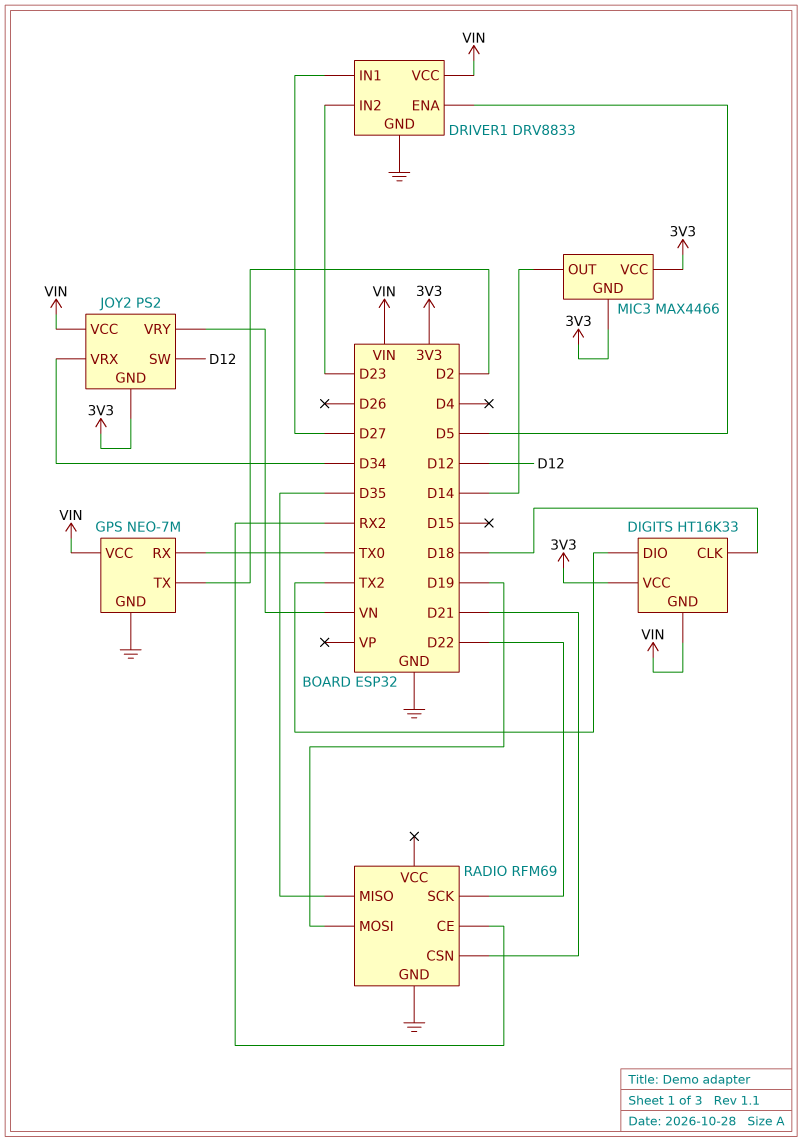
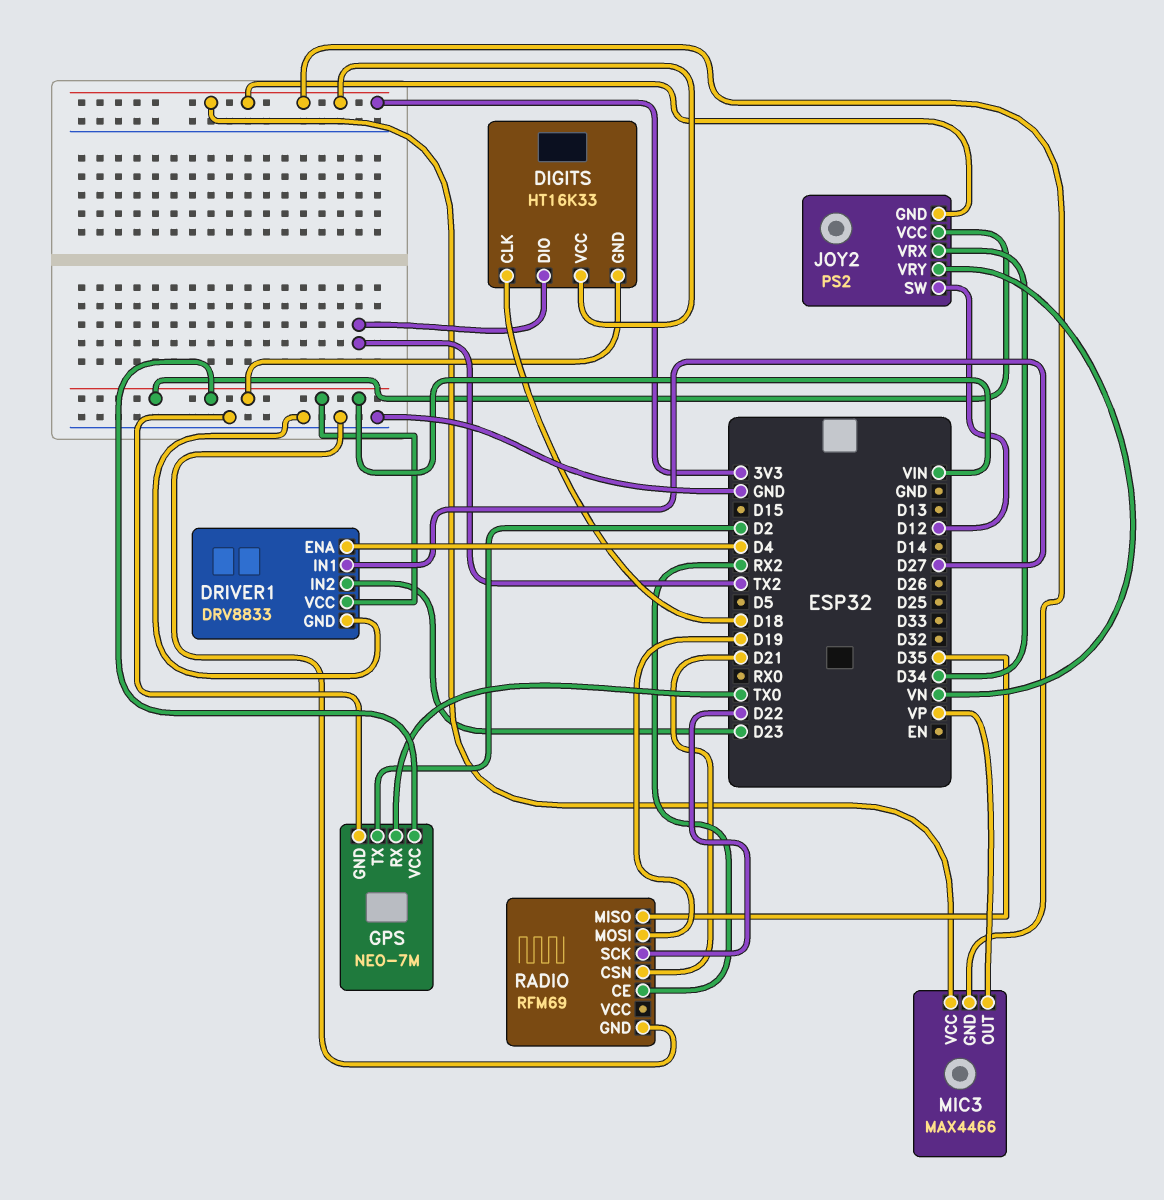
DRIVER1 pin ENA: D5 -> D4
MIC3 pin OUT: D14 -> VP

